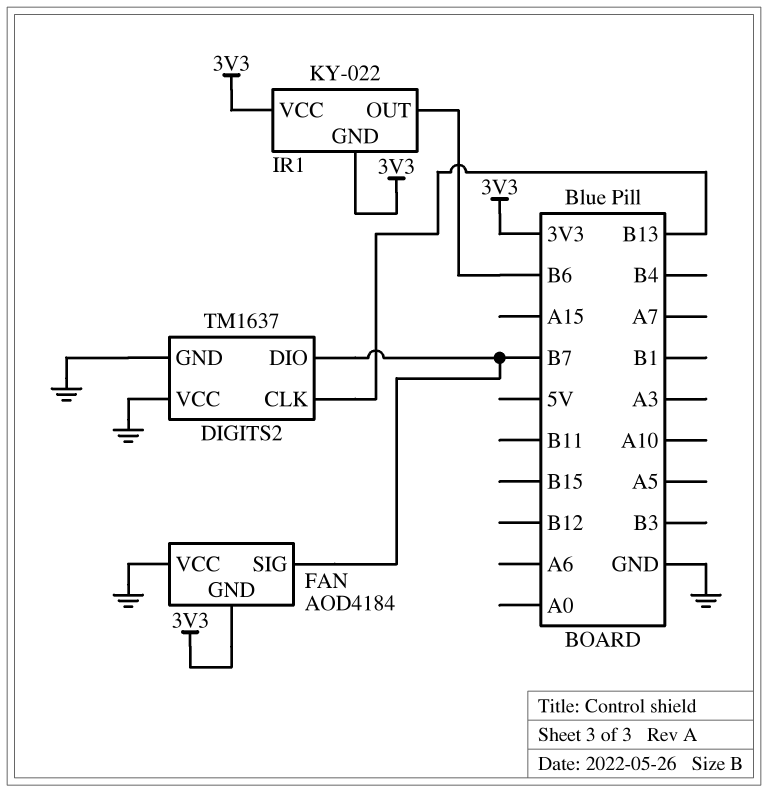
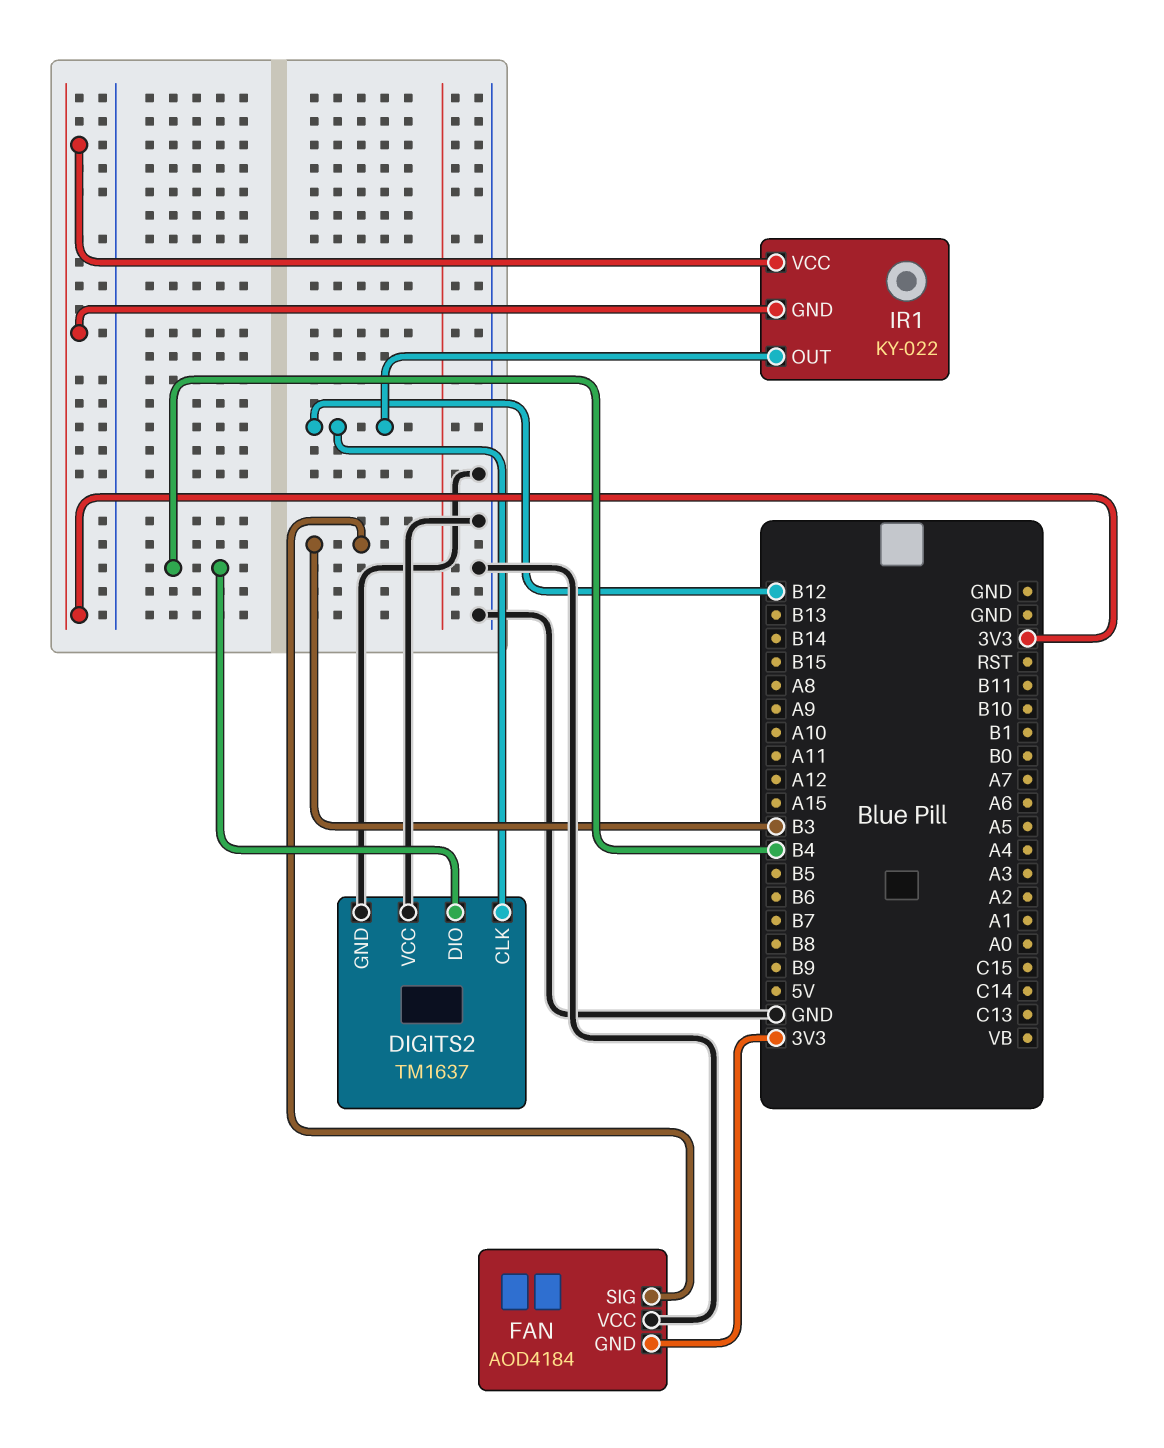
DIGITS2 pin CLK: B13 -> B12
DIGITS2 pin DIO: B7 -> B4
FAN pin SIG: B7 -> B3
IR1 pin OUT: B6 -> B12

